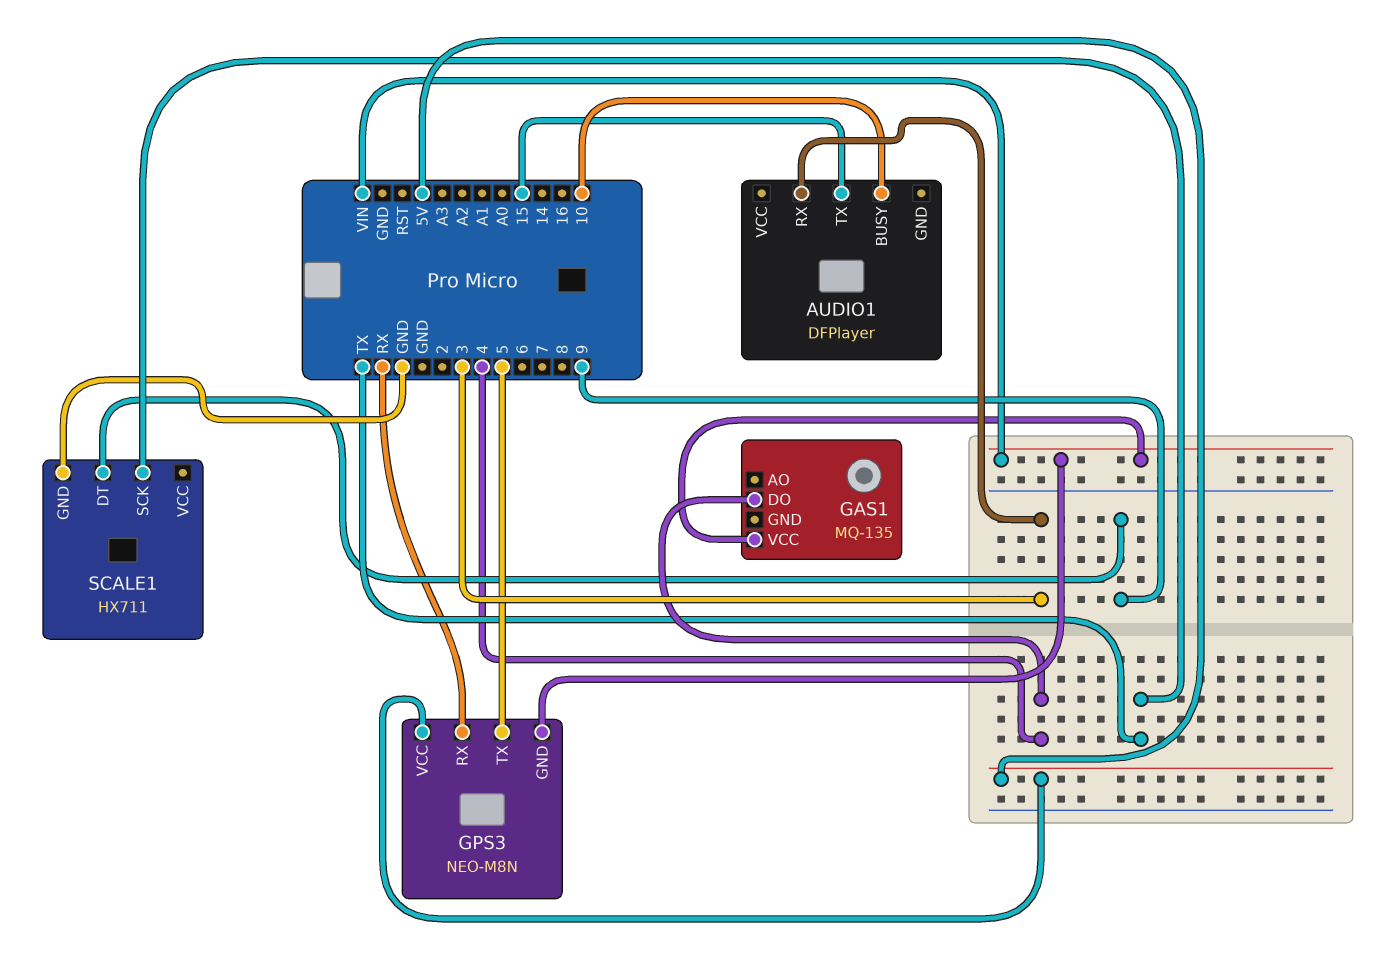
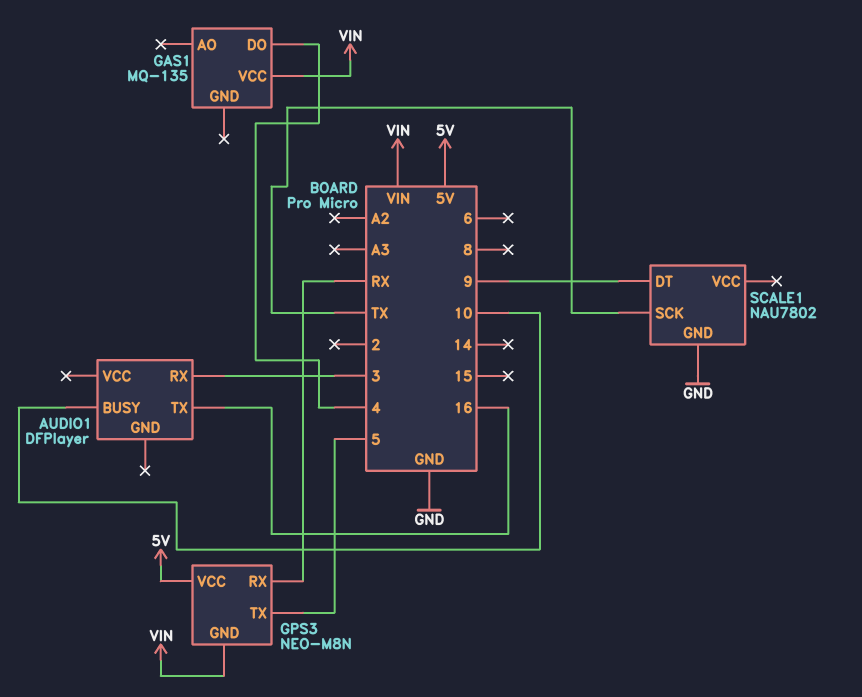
AUDIO1 pin TX: 15 -> 16
SCALE1: HX711 -> NAU7802

